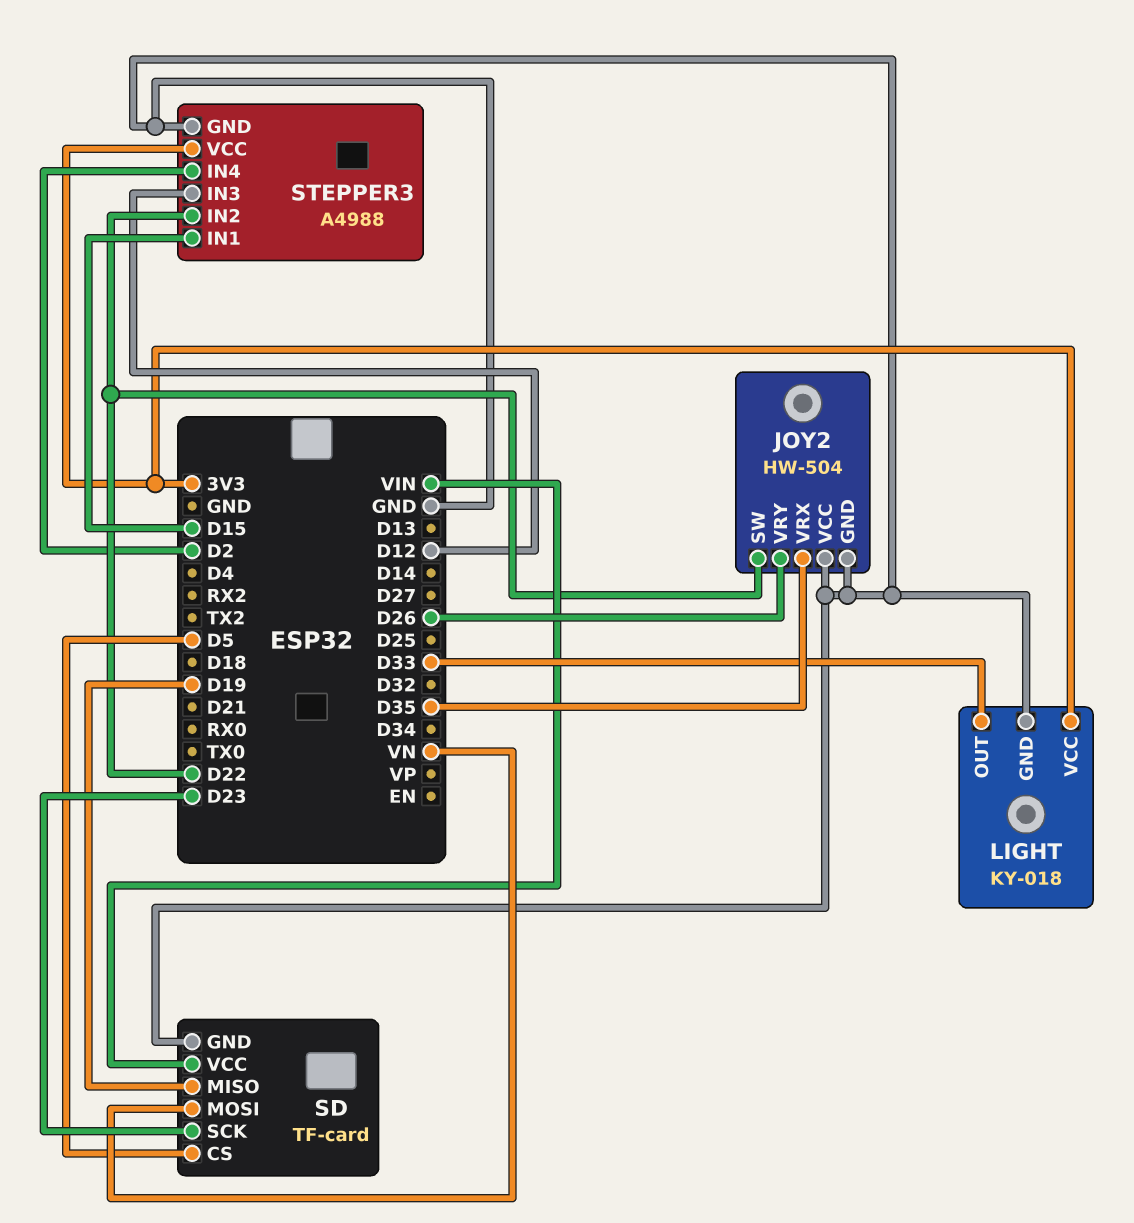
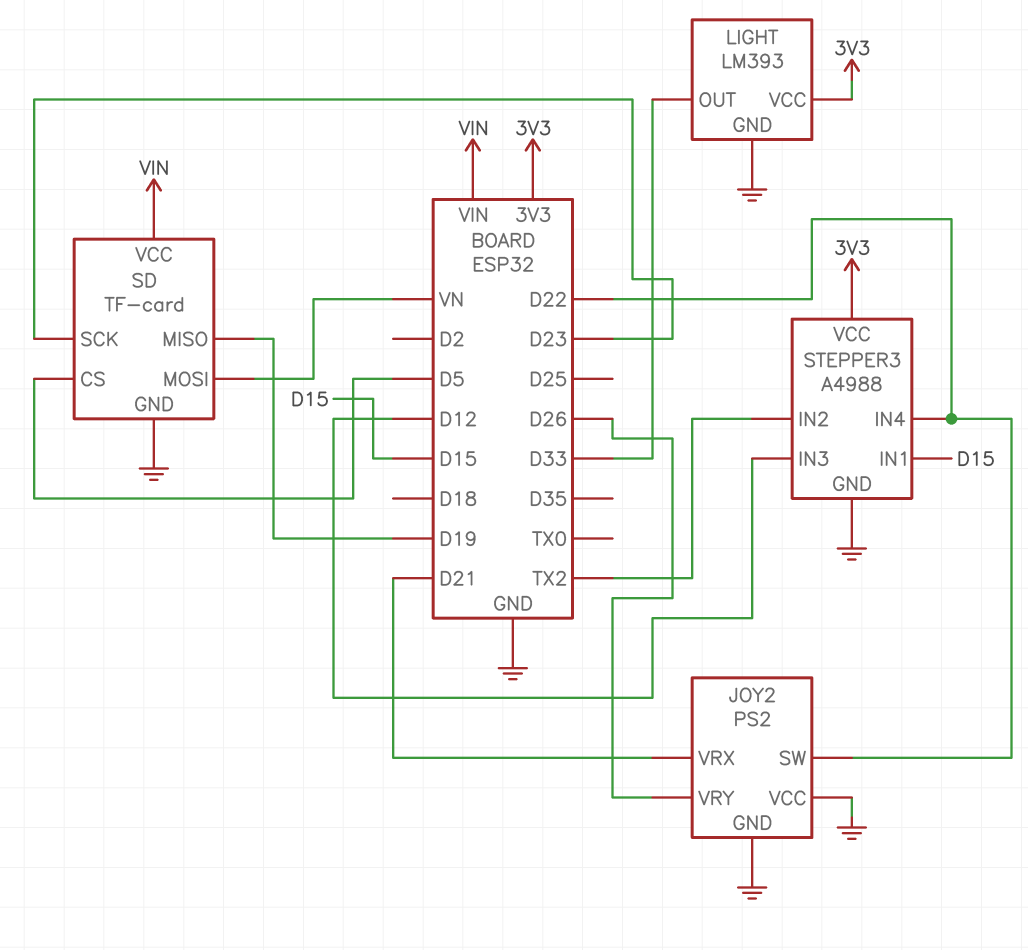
JOY2: HW-504 -> PS2
JOY2 pin VRX: D35 -> D21
LIGHT: KY-018 -> LM393
STEPPER3 pin IN2: D22 -> TX2
STEPPER3 pin IN4: D2 -> D22

